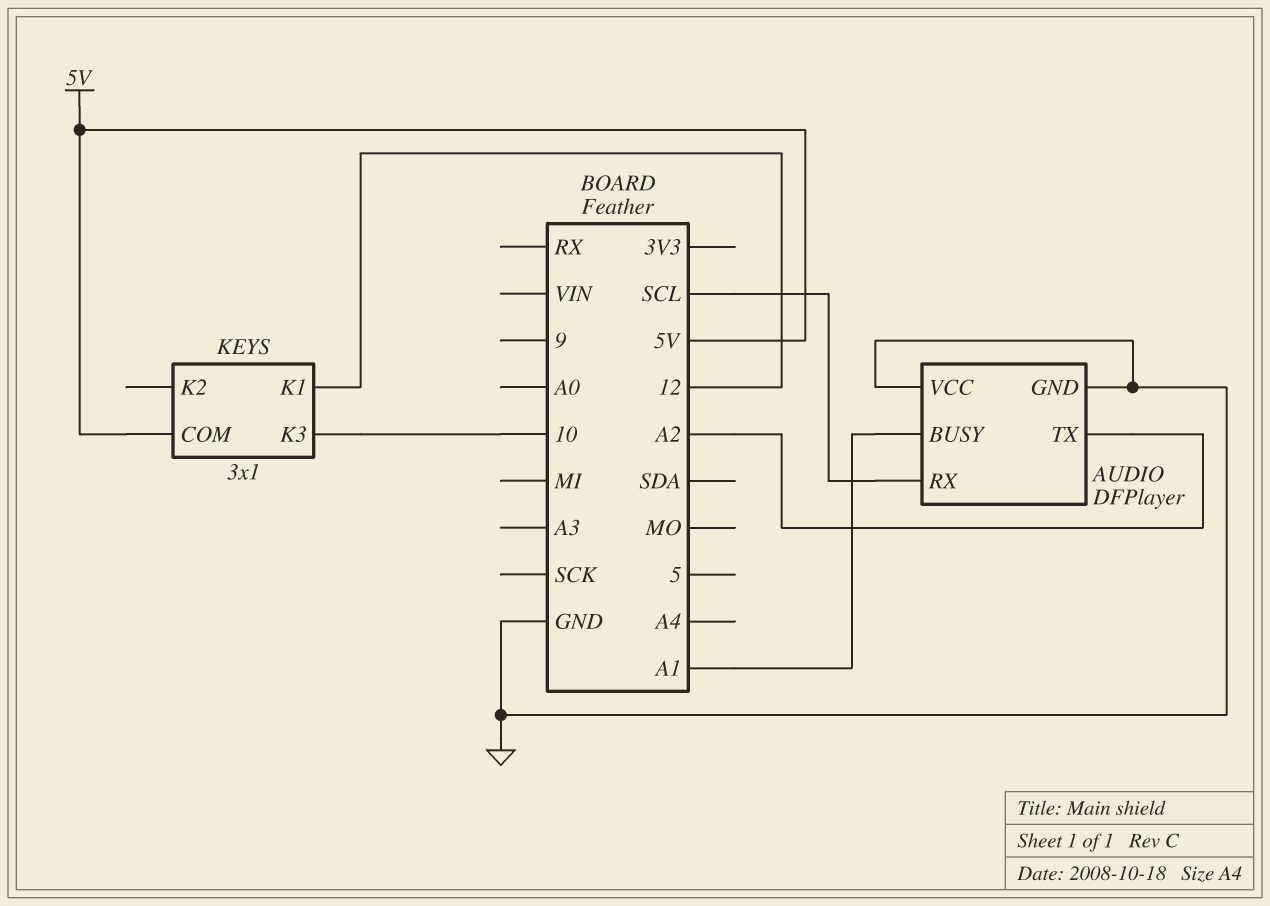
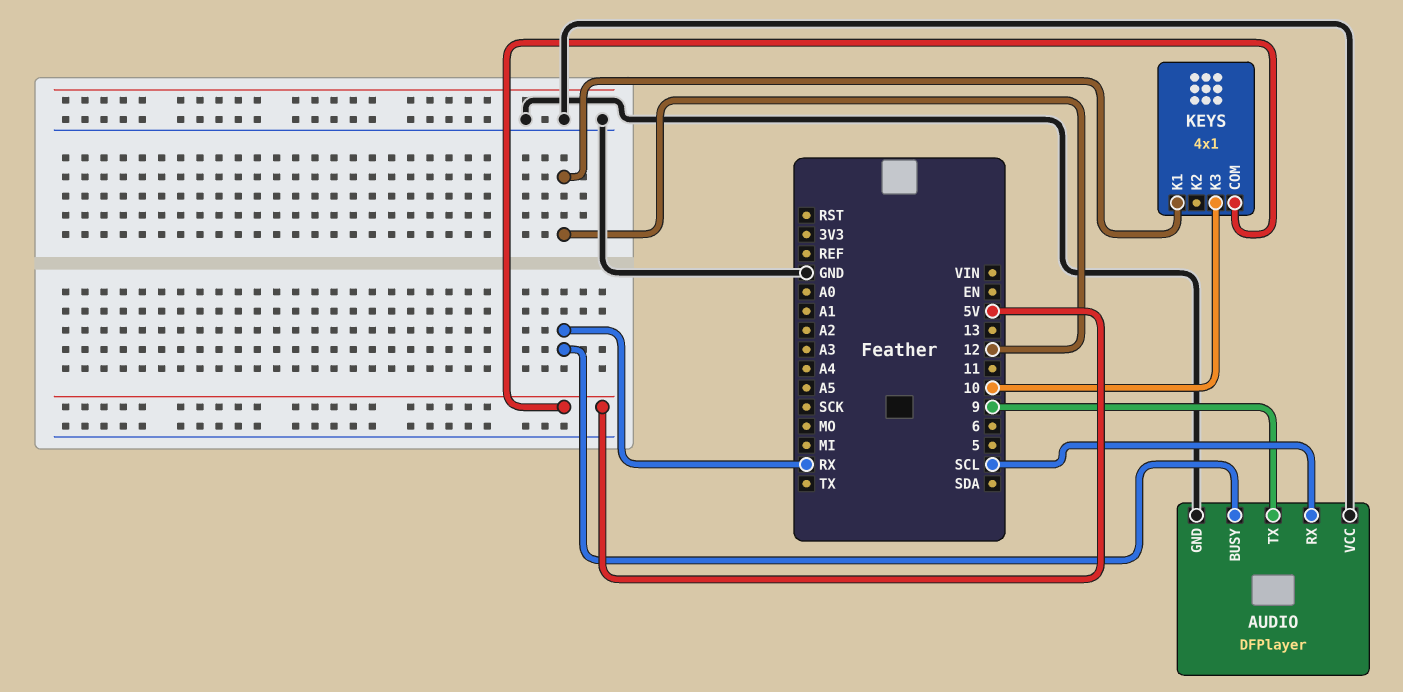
AUDIO pin BUSY: A1 -> RX
AUDIO pin TX: A2 -> 9
KEYS: 3x1 -> 4x1

